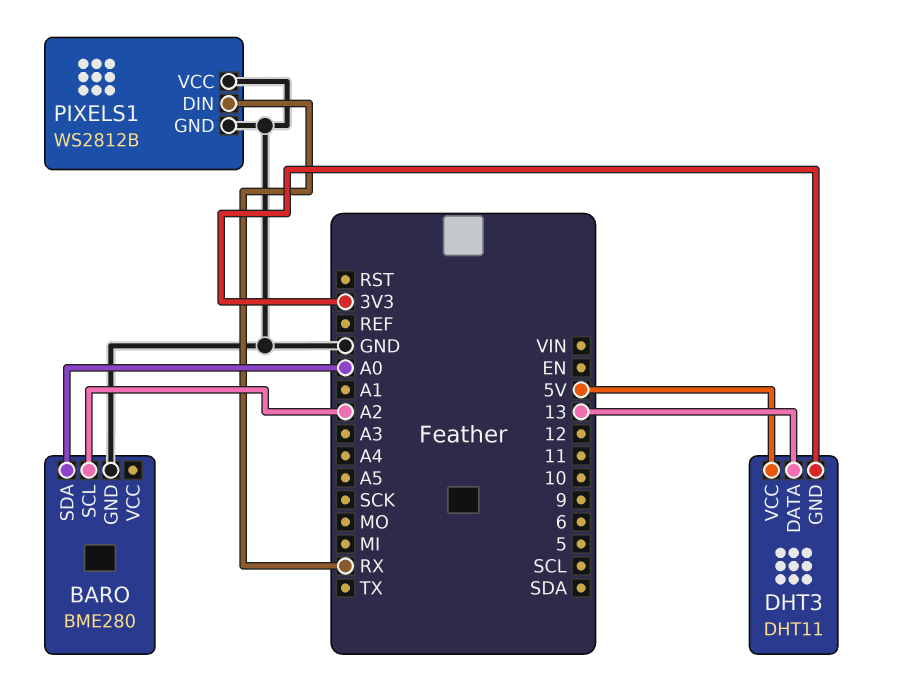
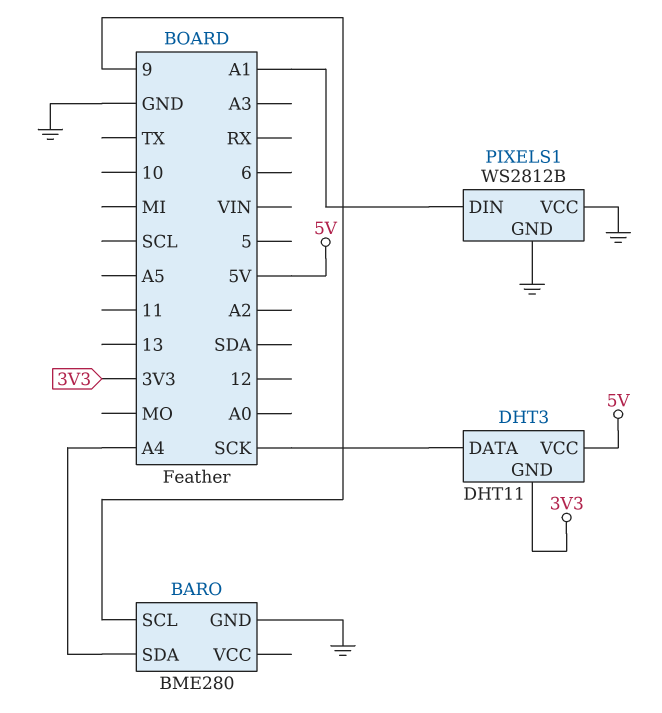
BARO pin SCL: A2 -> 9
BARO pin SDA: A0 -> A4
DHT3 pin DATA: 13 -> SCK
PIXELS1 pin DIN: RX -> A1

